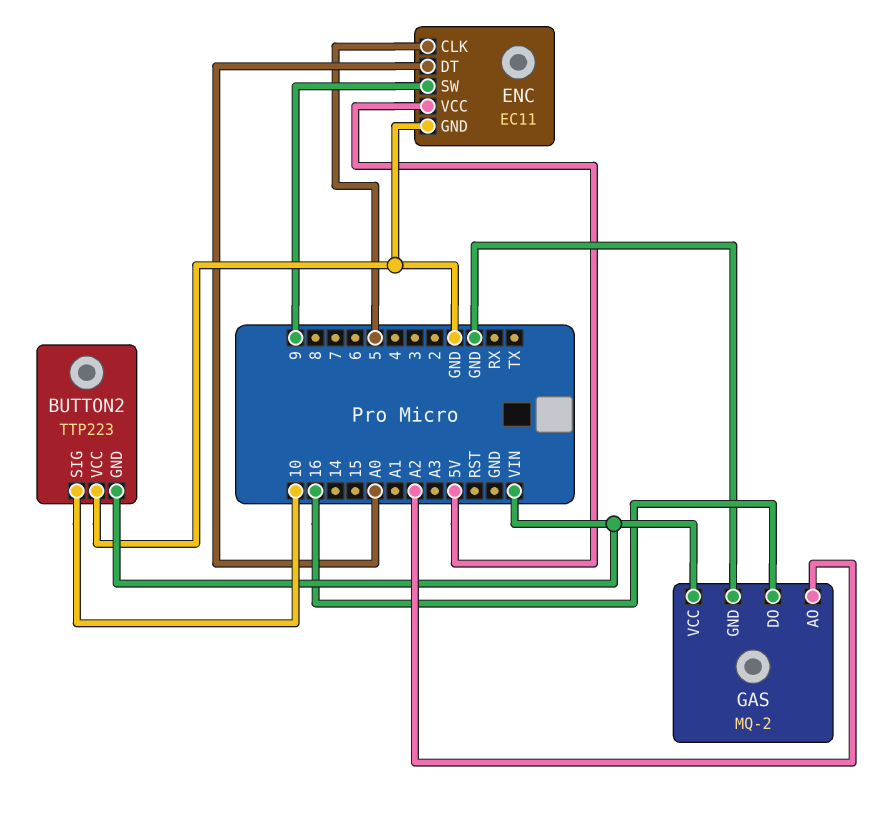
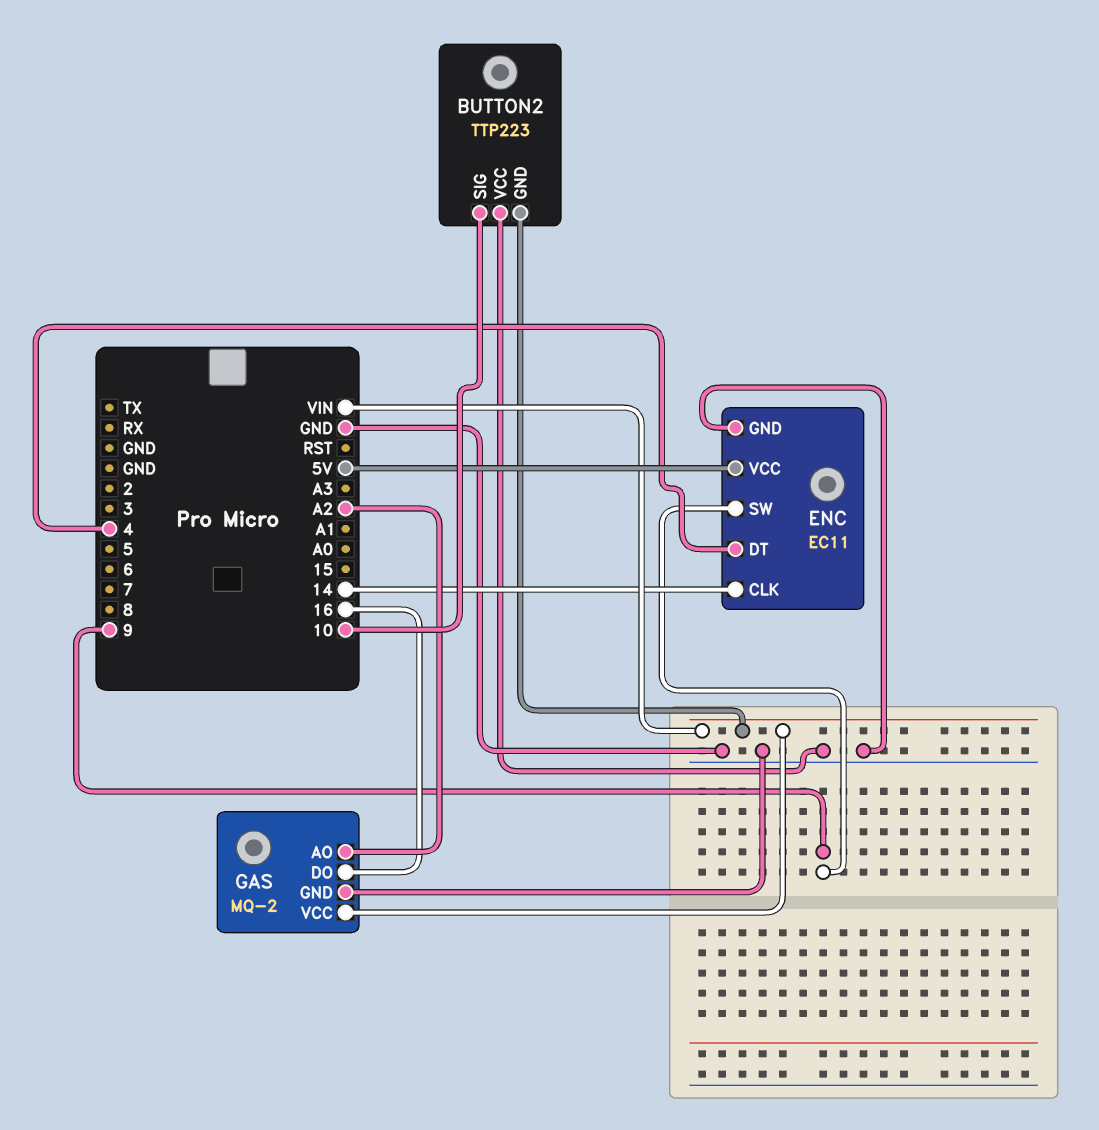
ENC pin CLK: 5 -> 14
ENC pin DT: A0 -> 4

